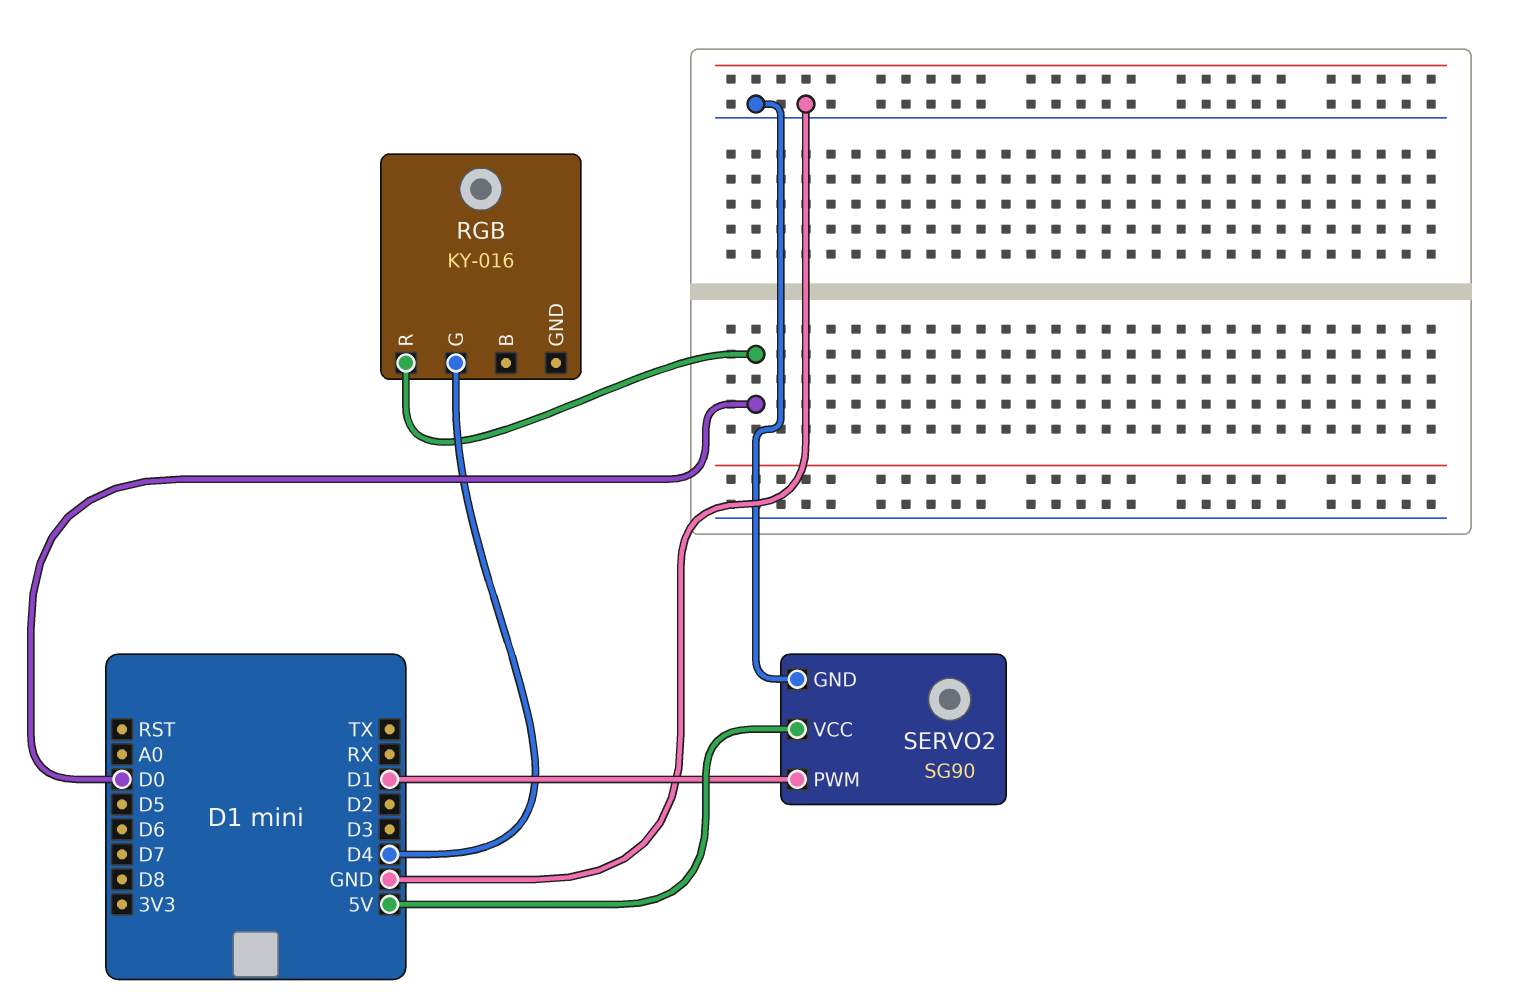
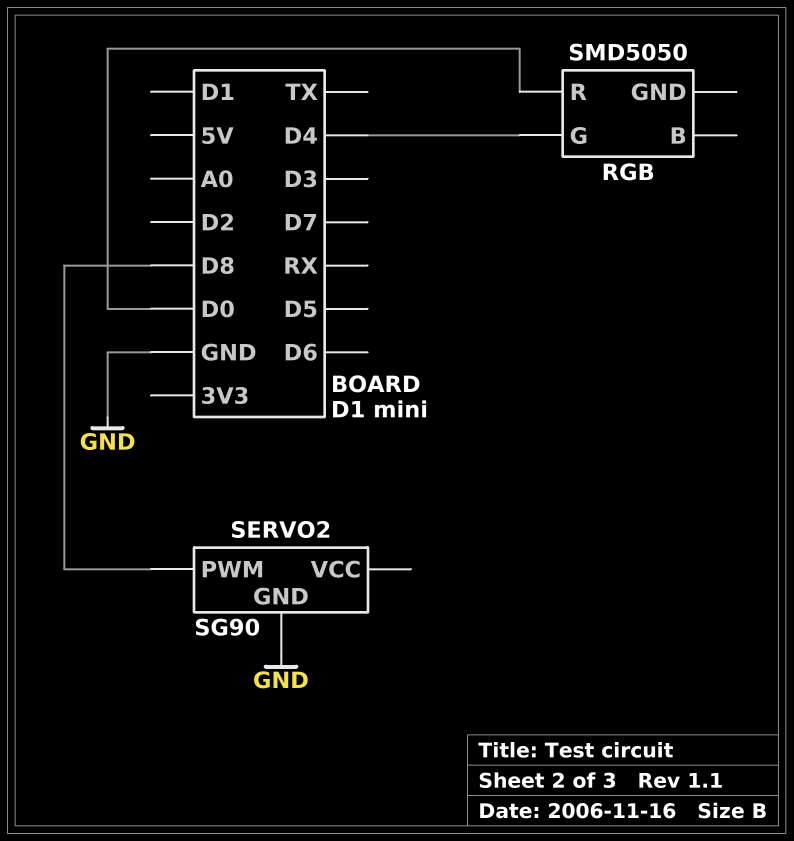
RGB: KY-016 -> SMD5050
SERVO2 pin PWM: D1 -> D8
SERVO2 pin VCC: 5V -> none

